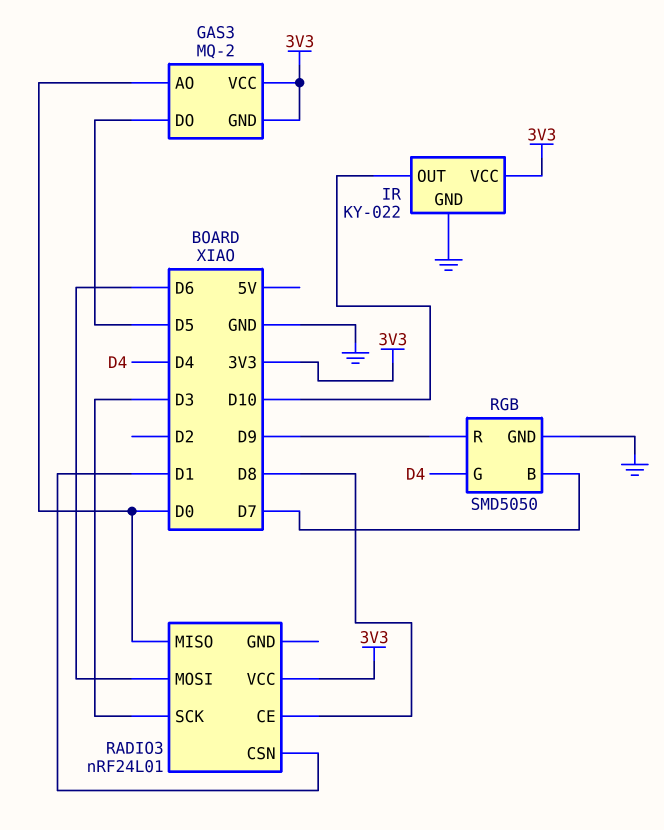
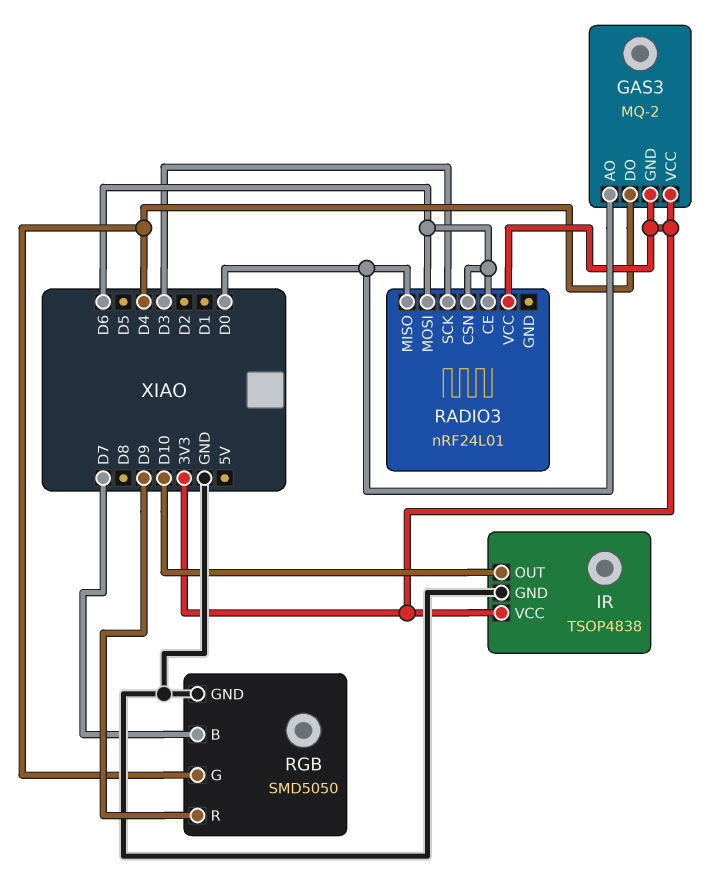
GAS3 pin DO: D5 -> D4
IR: KY-022 -> TSOP4838
RADIO3 pin CE: D8 -> D6
RADIO3 pin CSN: D1 -> D6

